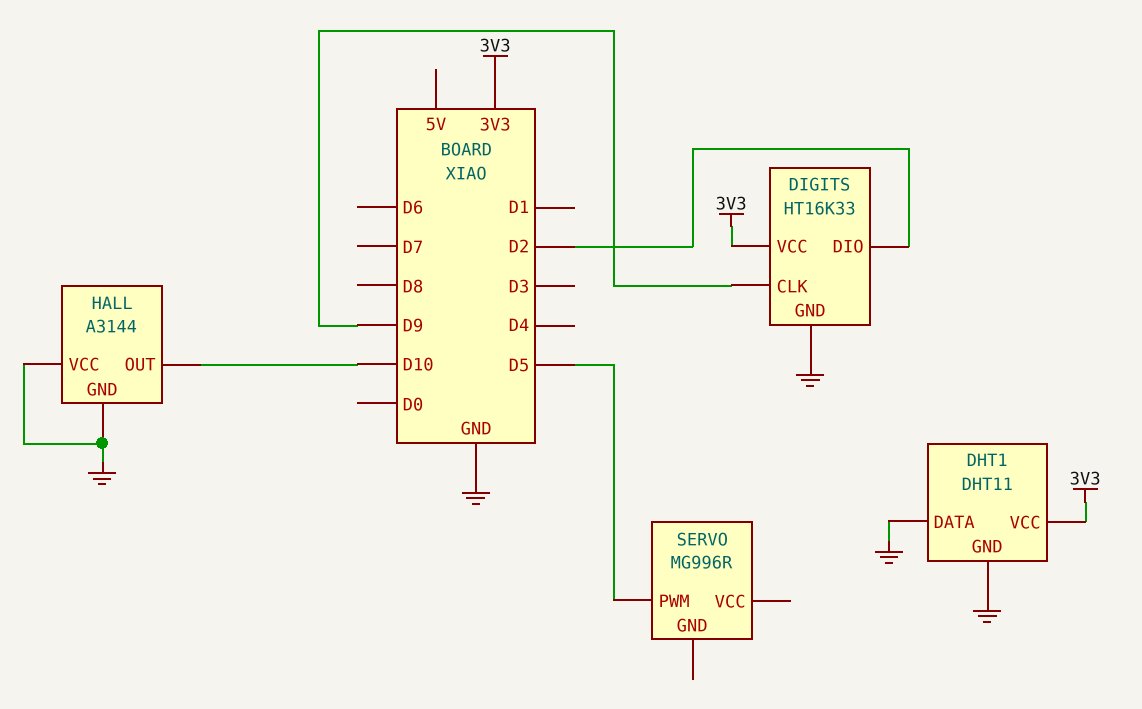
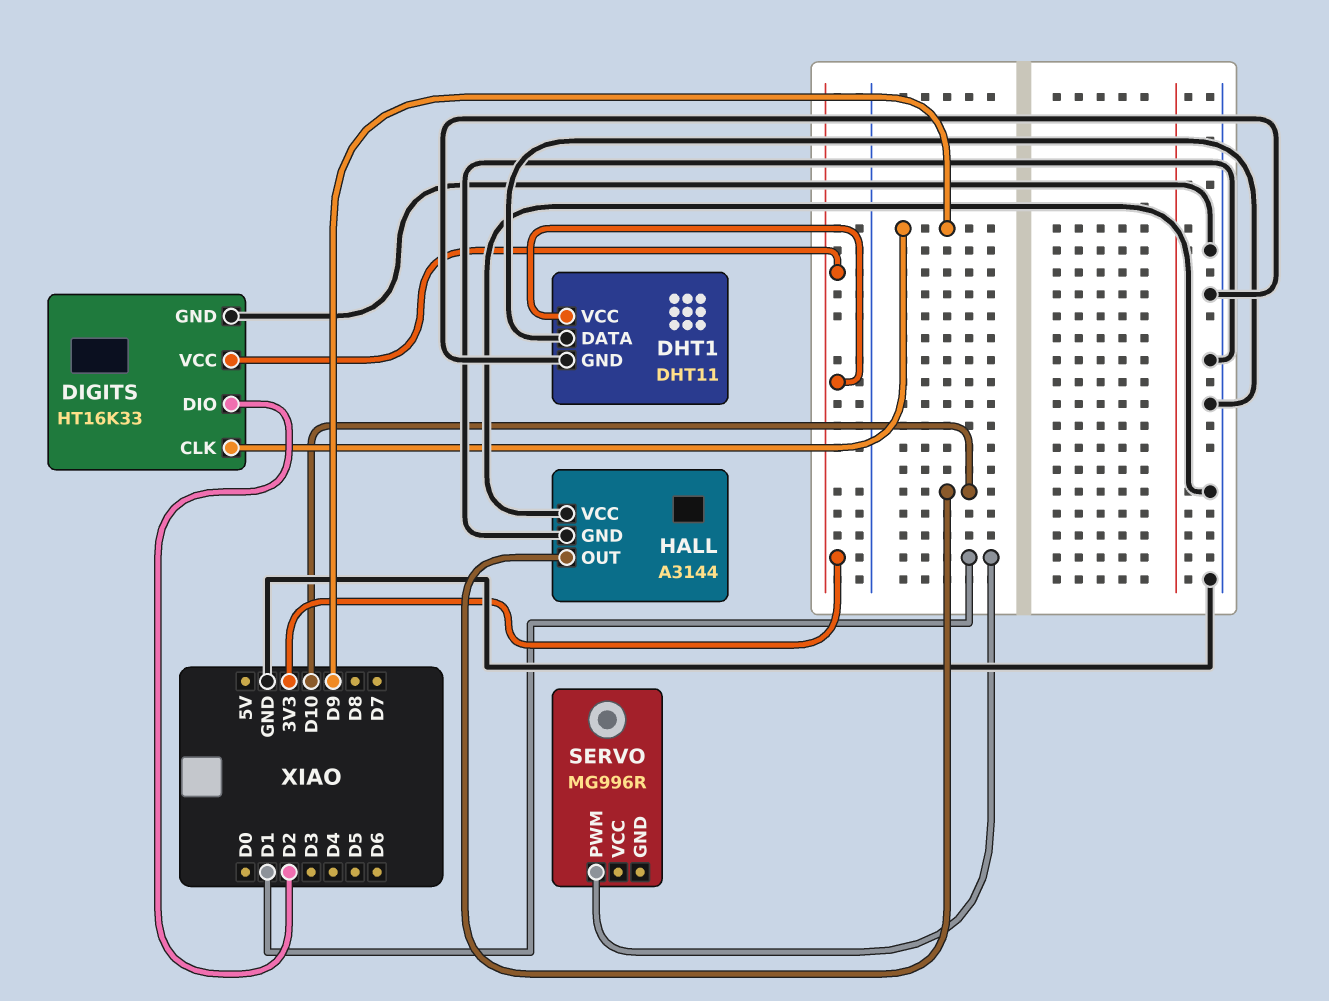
SERVO pin PWM: D5 -> D1

